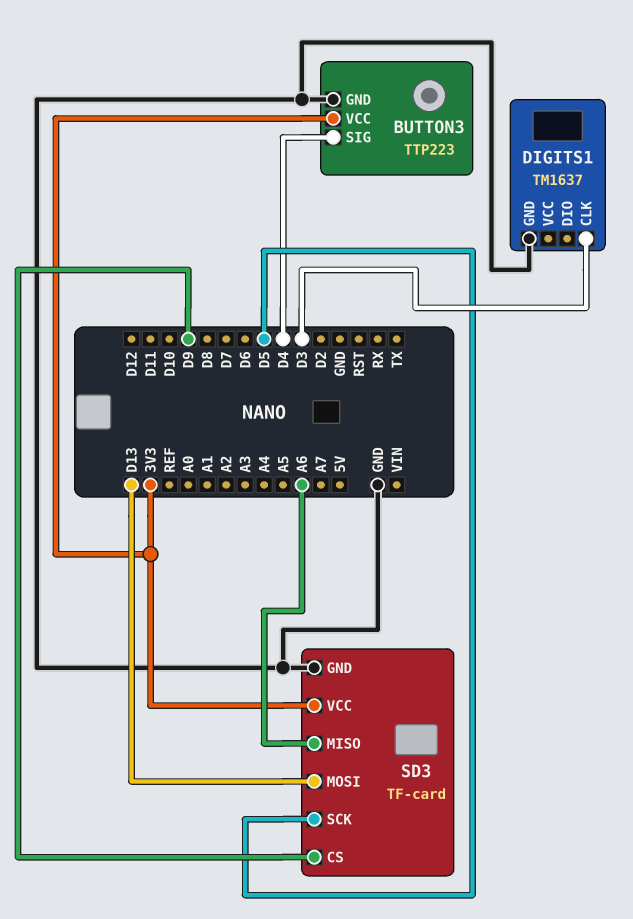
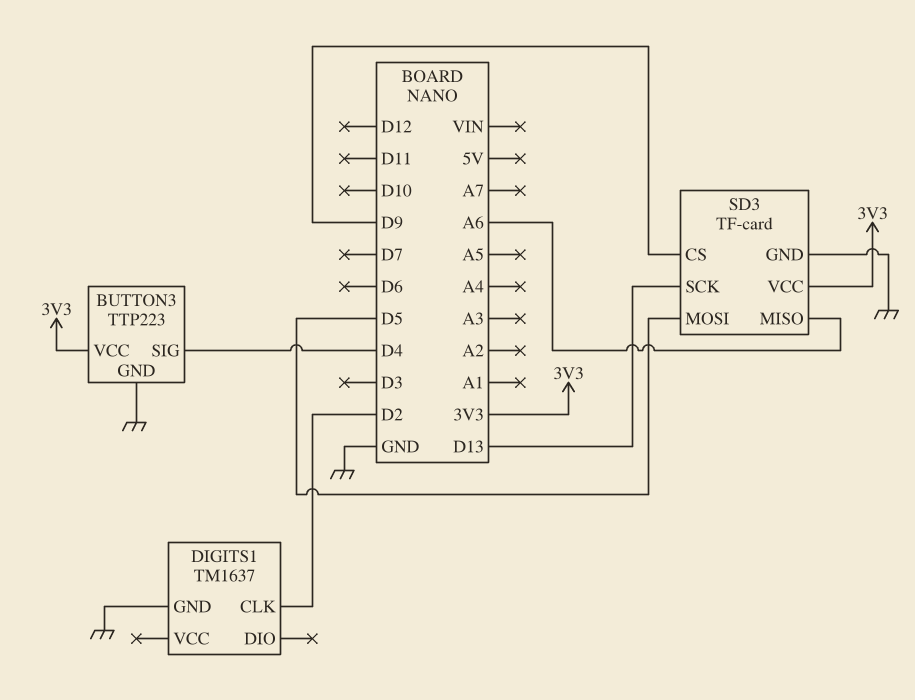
DIGITS1 pin CLK: D3 -> D2
SD3 pin MOSI: D13 -> D5
SD3 pin SCK: D5 -> D13

